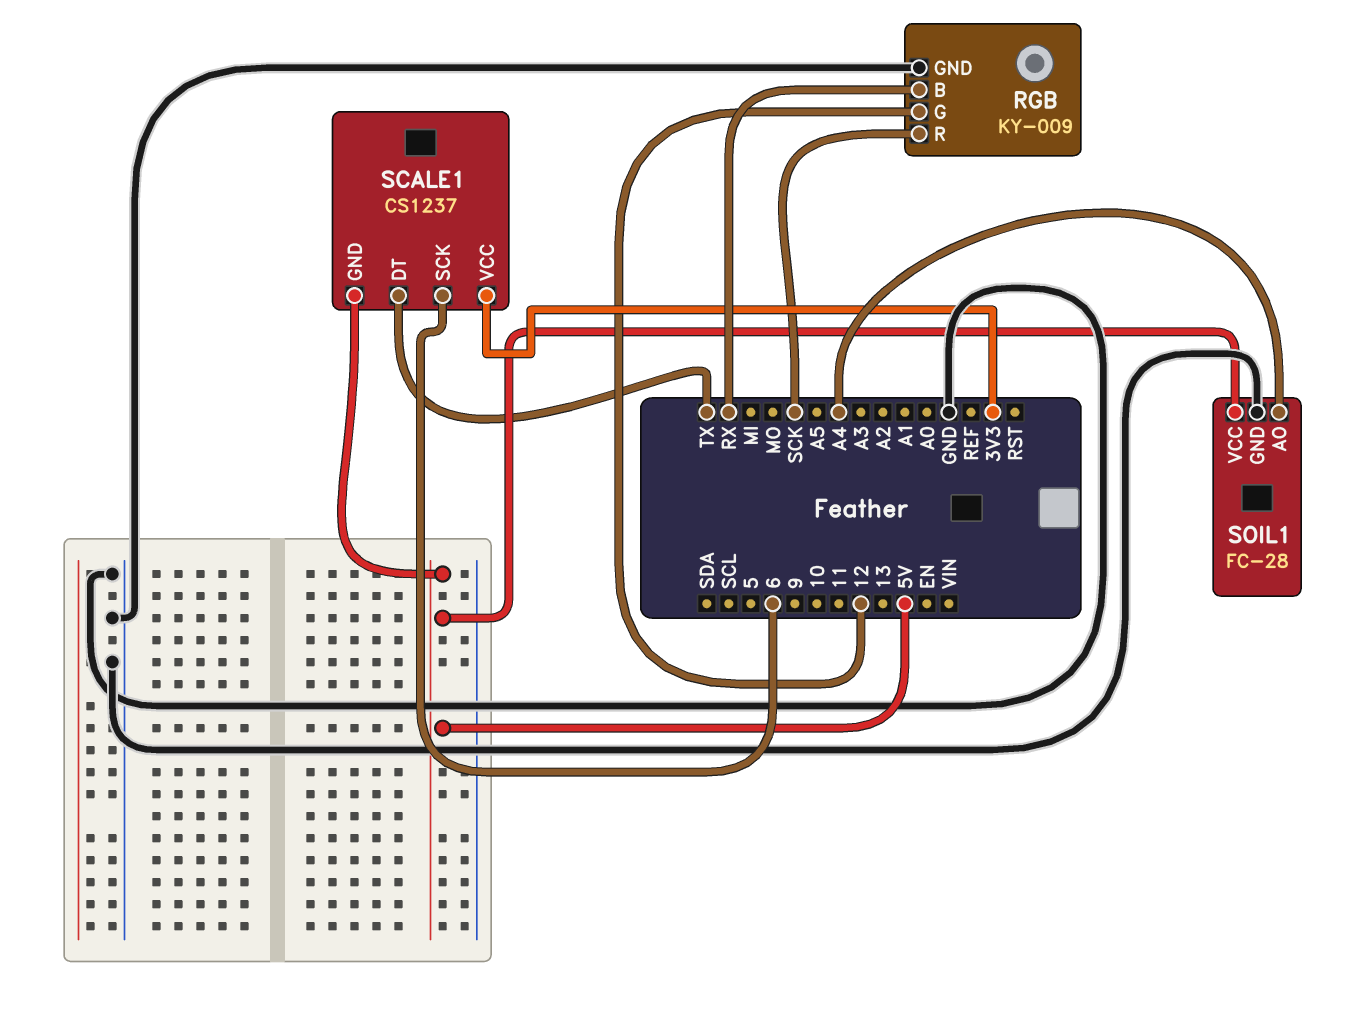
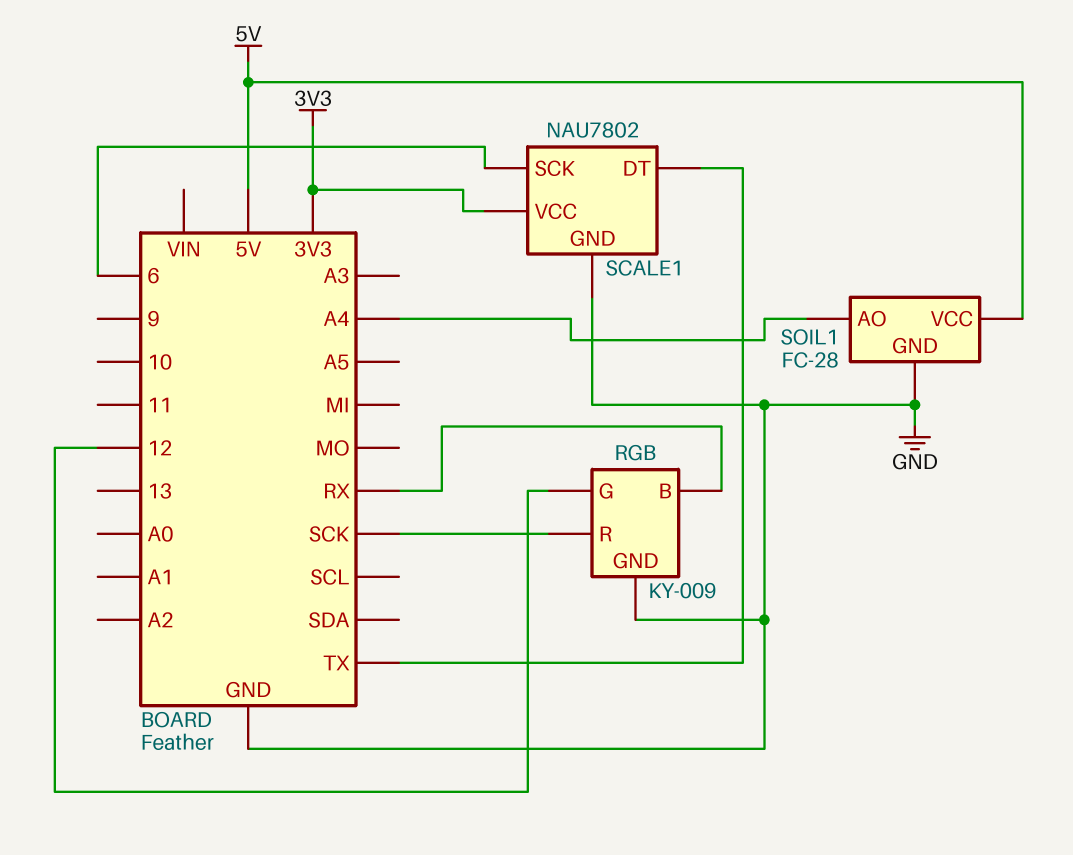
SCALE1: CS1237 -> NAU7802
SCALE1 pin GND: 5V -> GND

